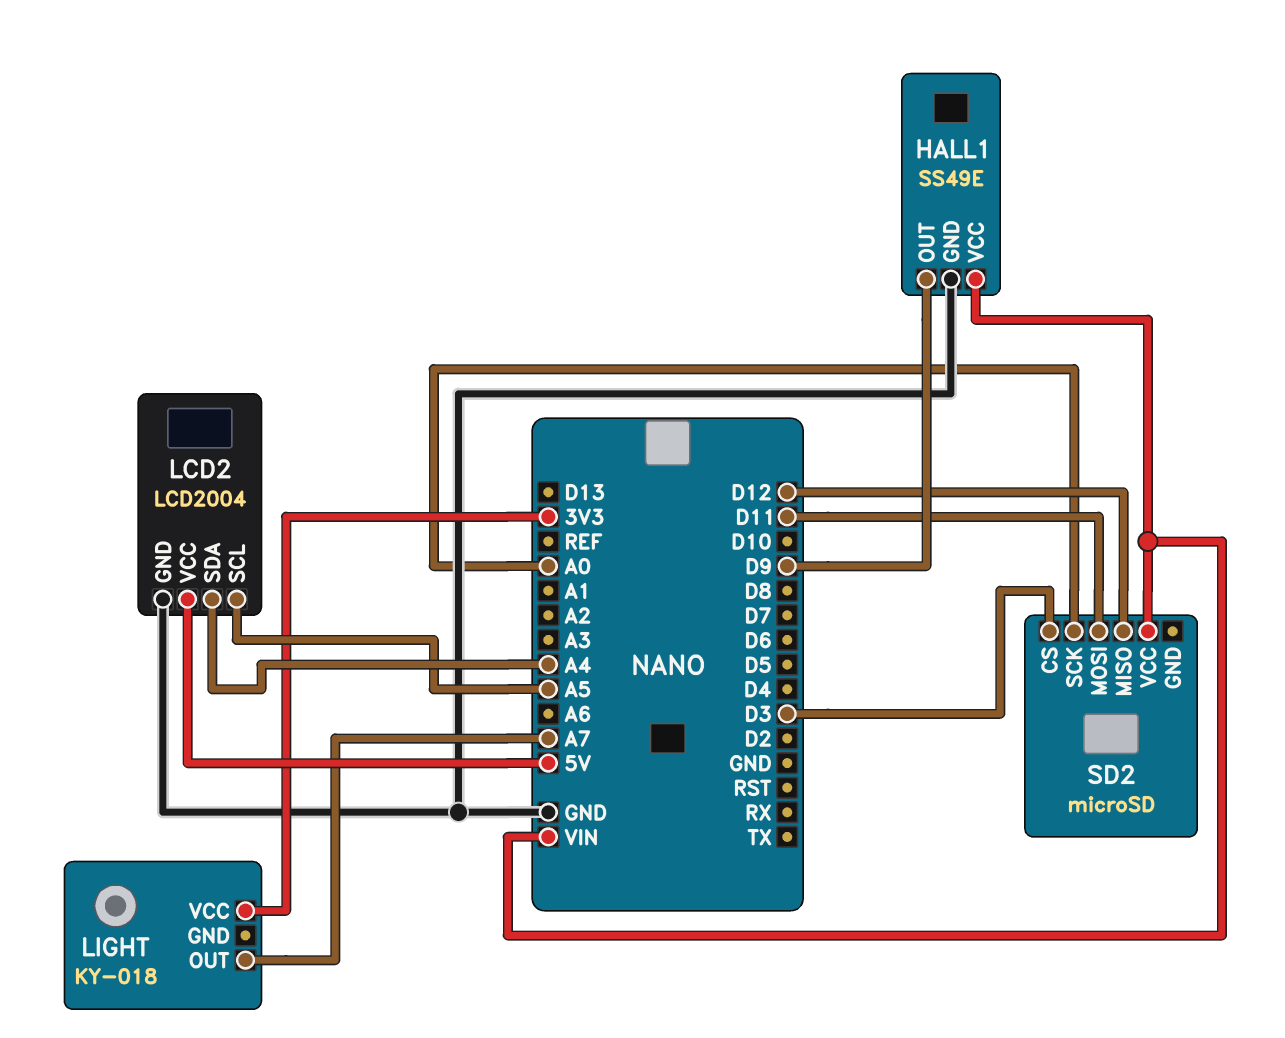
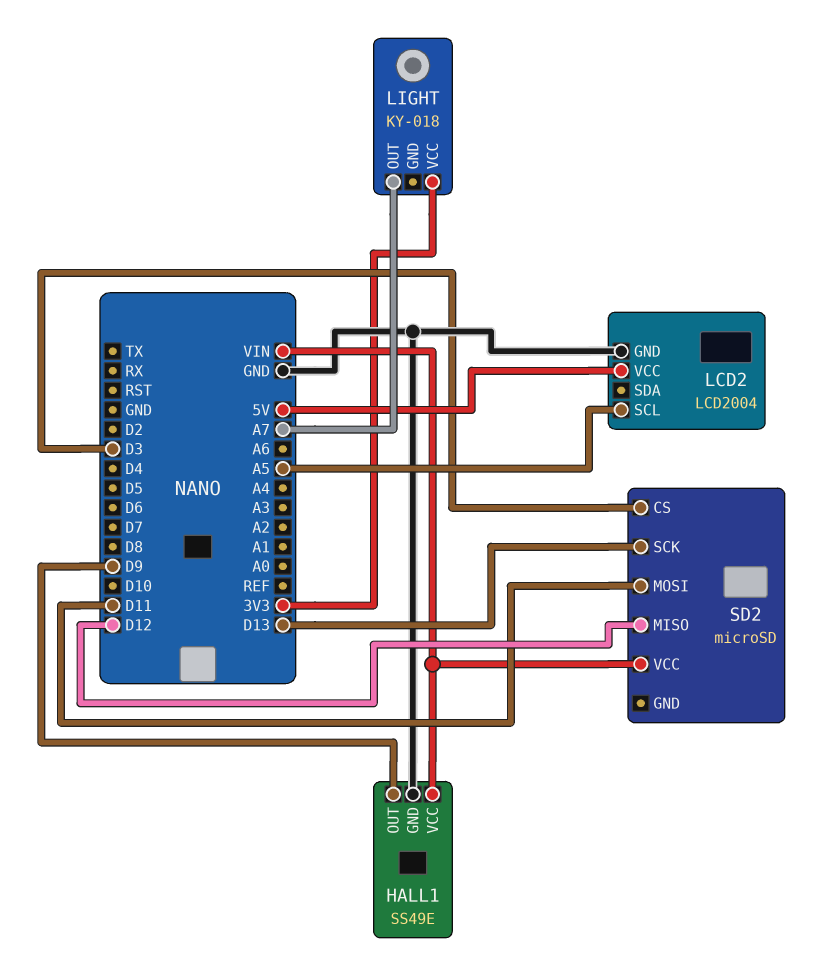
LCD2 pin SDA: A4 -> none
SD2 pin SCK: A0 -> D13

